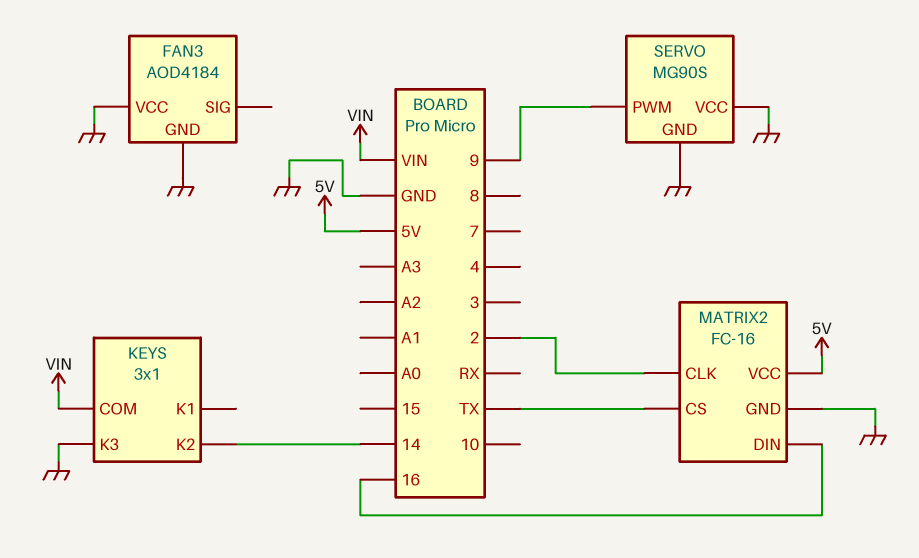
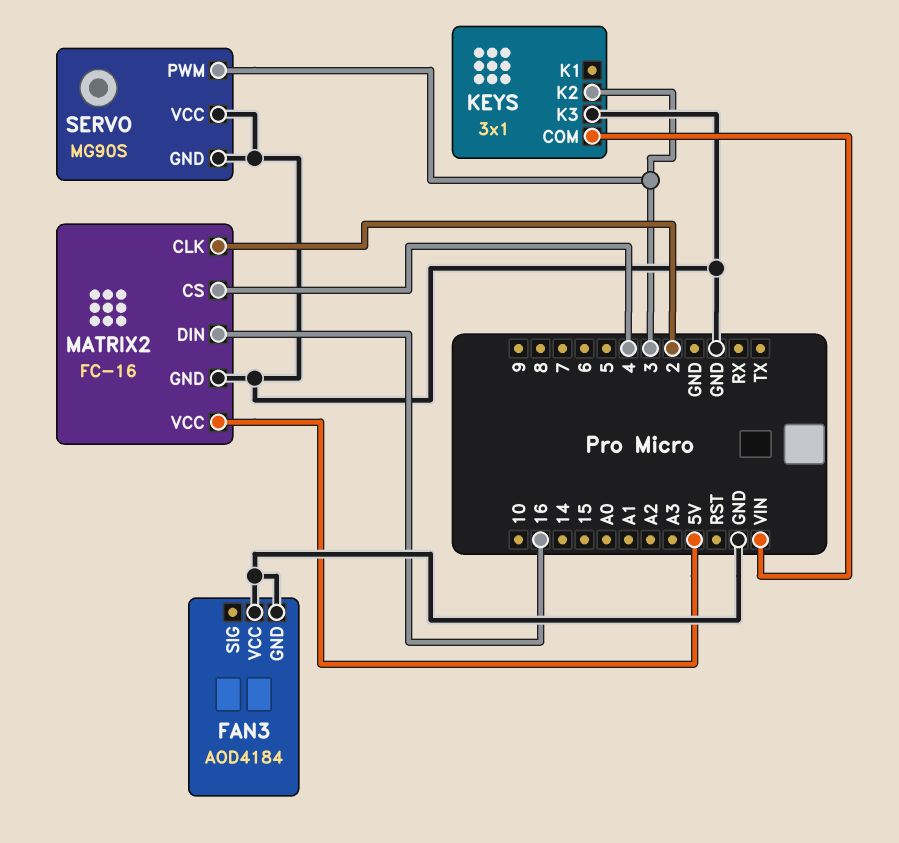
KEYS pin K2: 14 -> 3
MATRIX2 pin CS: TX -> 4
SERVO pin PWM: 9 -> 3

